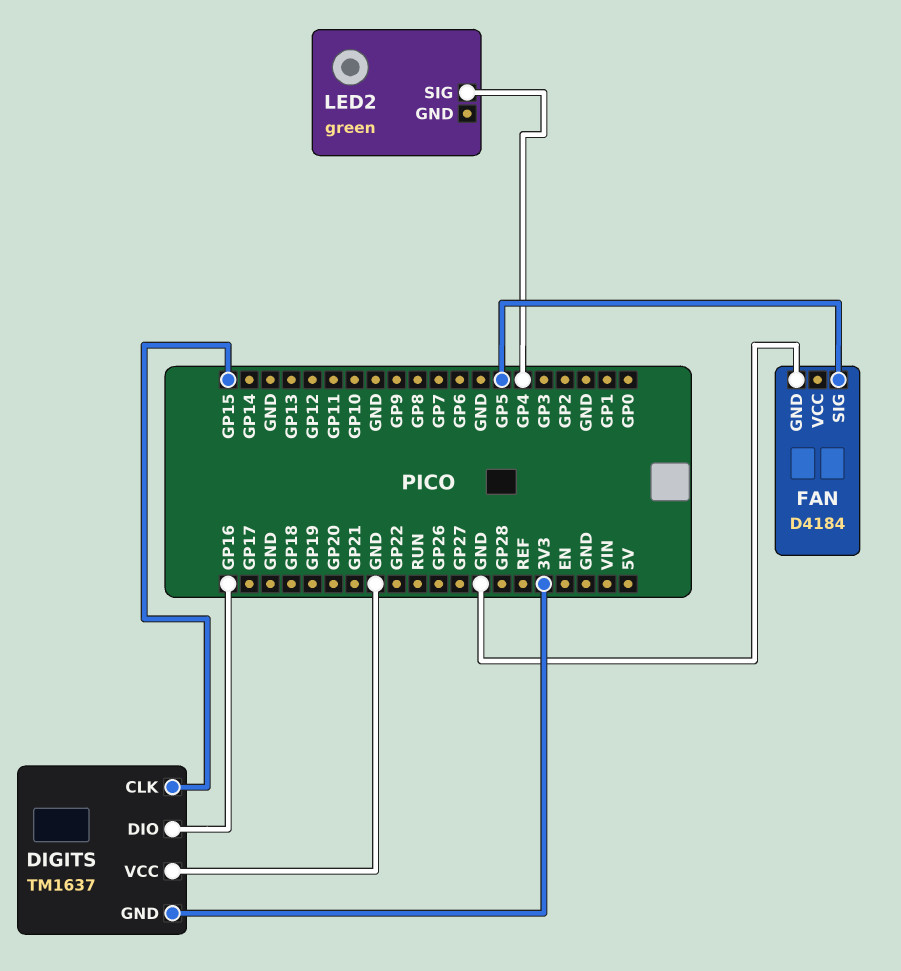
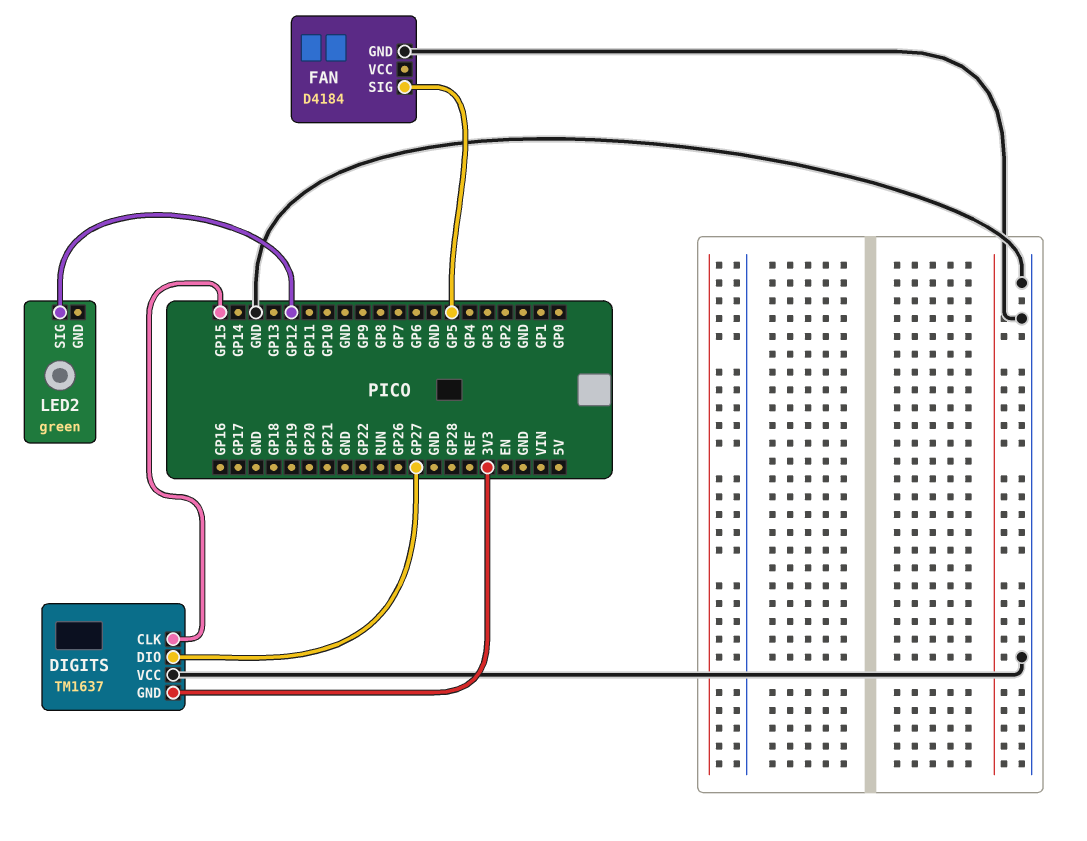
DIGITS pin DIO: GP16 -> GP27
LED2 pin SIG: GP4 -> GP12

